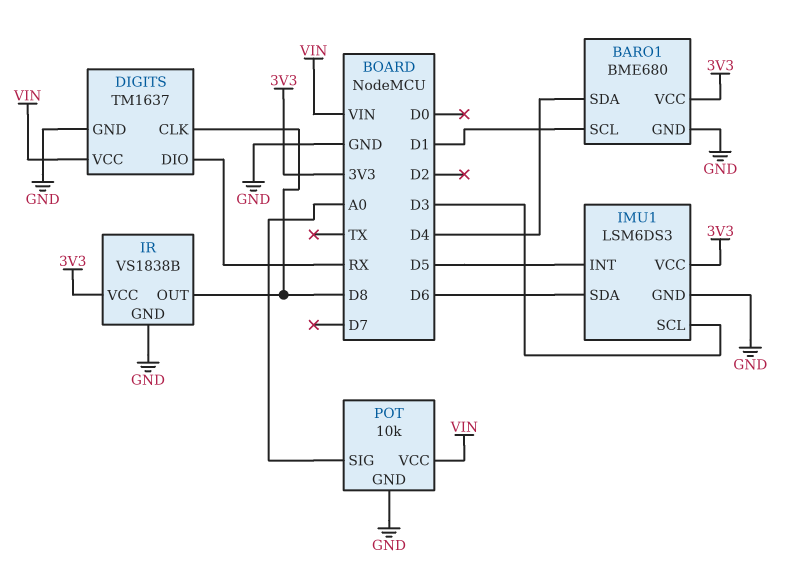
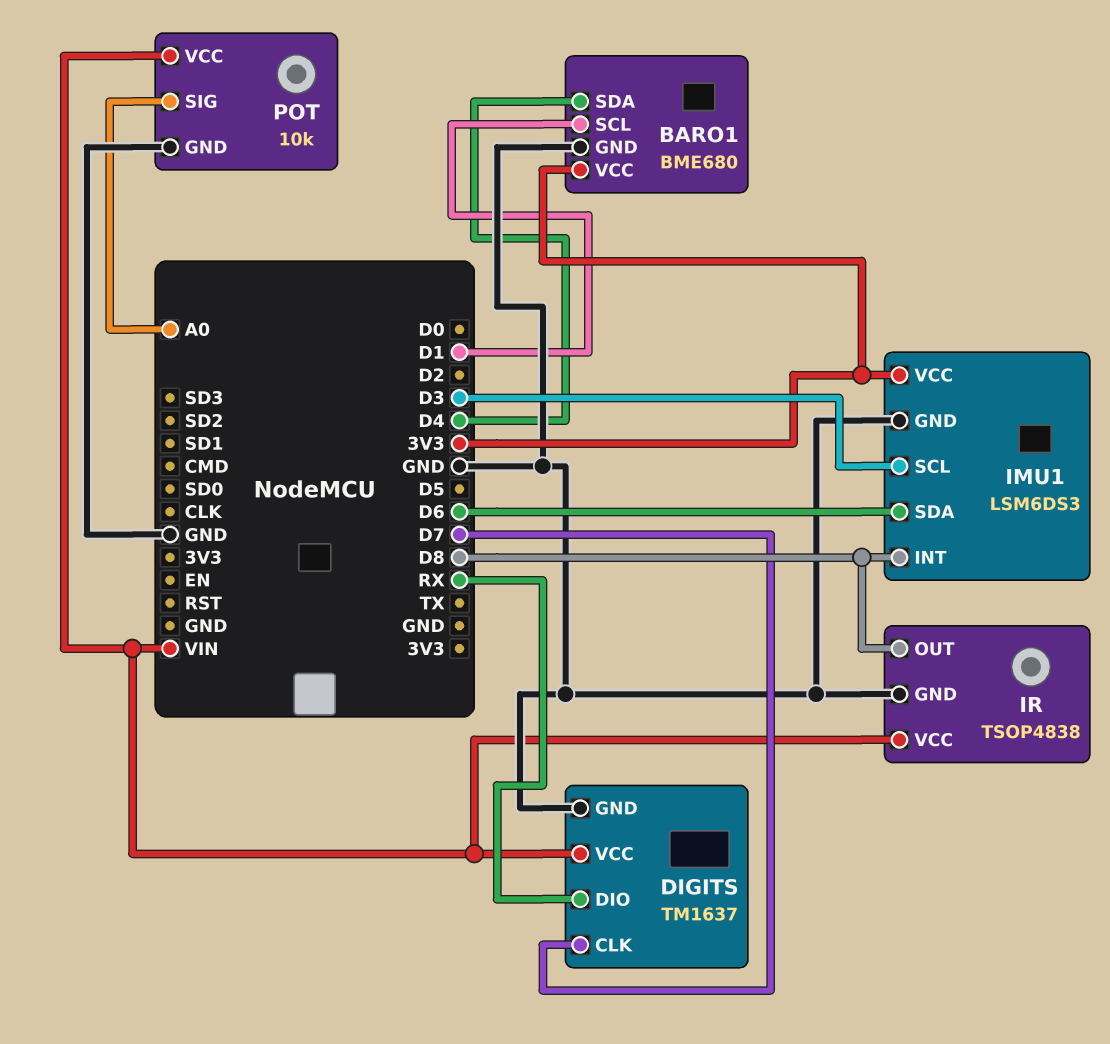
DIGITS pin CLK: D8 -> D7
IMU1 pin INT: D5 -> D8
IR: VS1838B -> TSOP4838
IR pin VCC: 3V3 -> VIN

